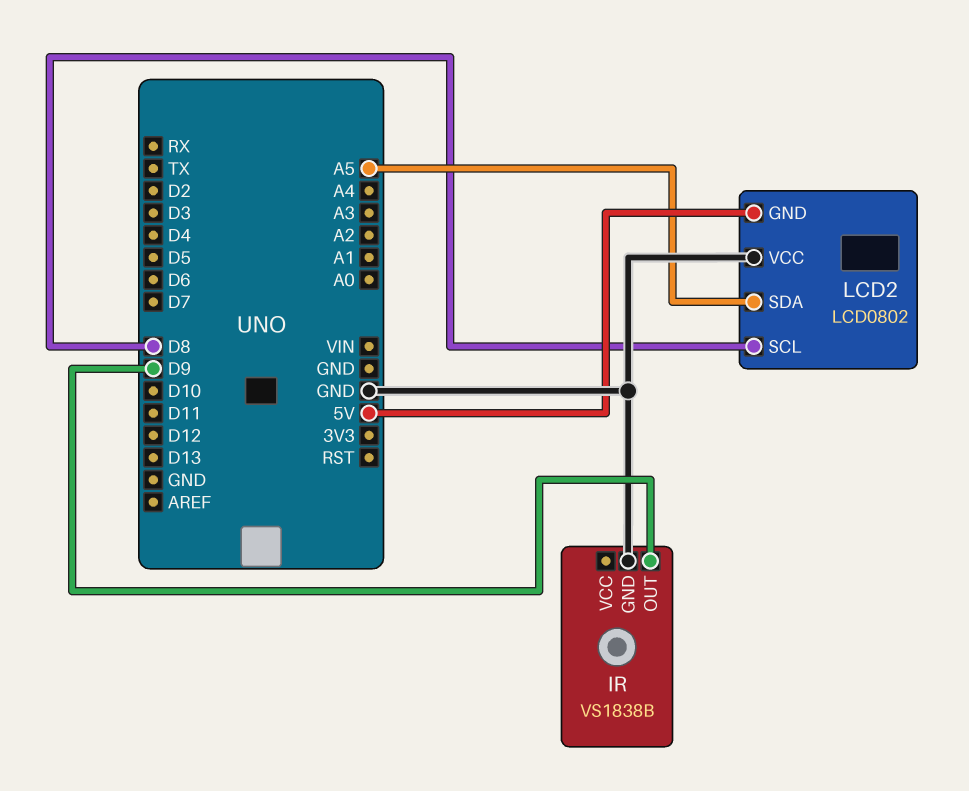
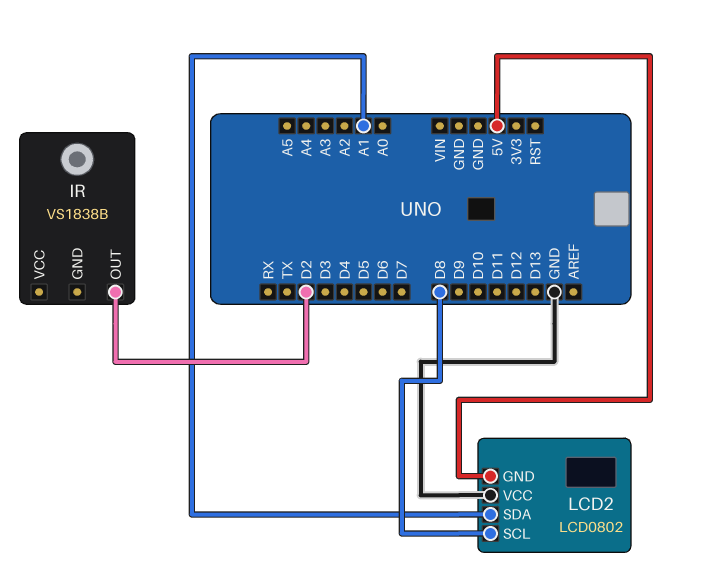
IR pin GND: GND -> none
IR pin OUT: D9 -> D2
LCD2 pin SDA: A5 -> A1

